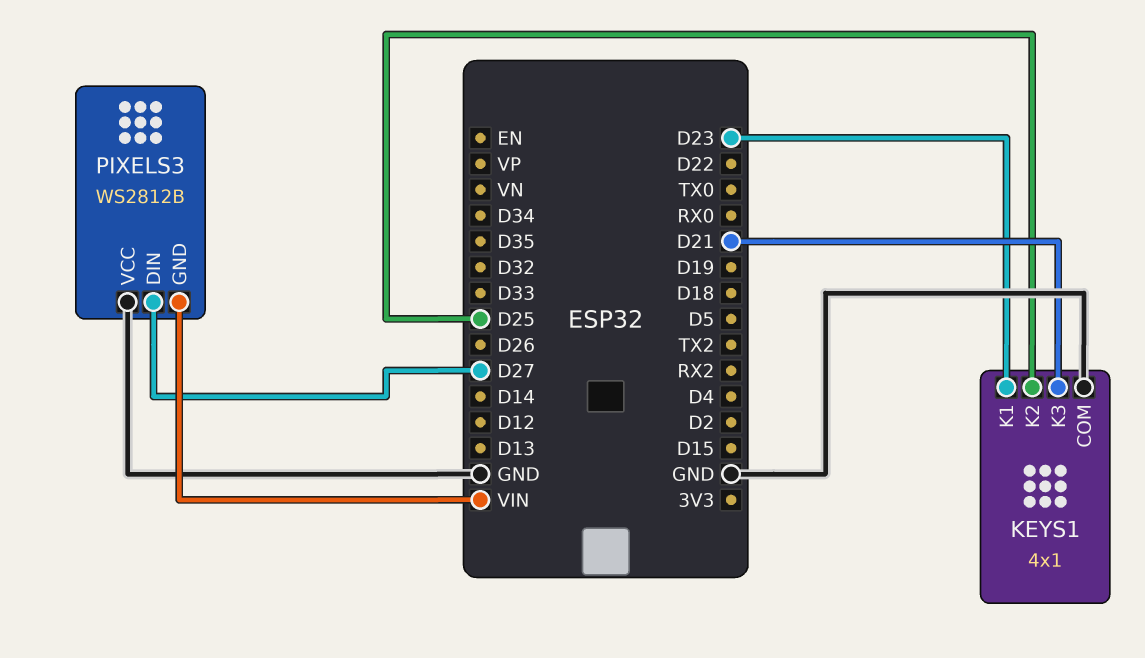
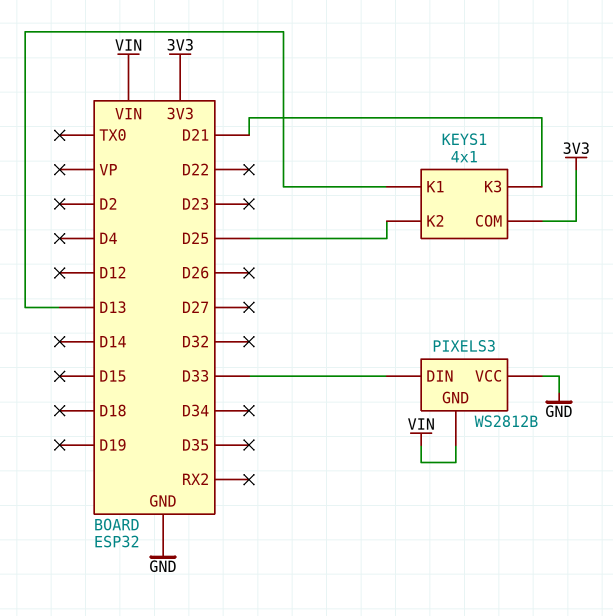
KEYS1 pin COM: GND -> 3V3
KEYS1 pin K1: D23 -> D13
PIXELS3 pin DIN: D27 -> D33

